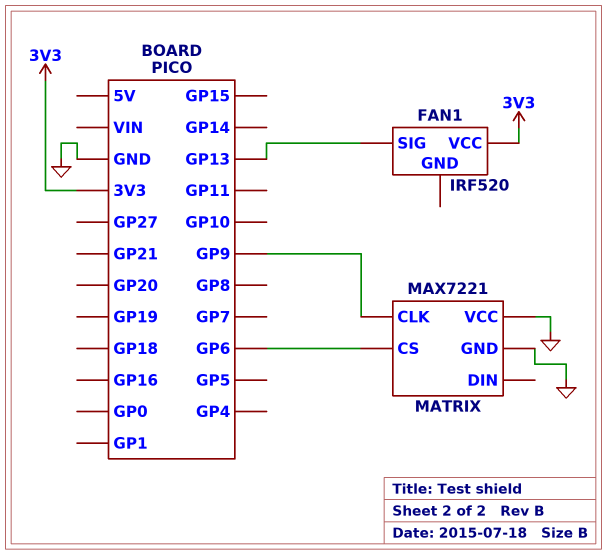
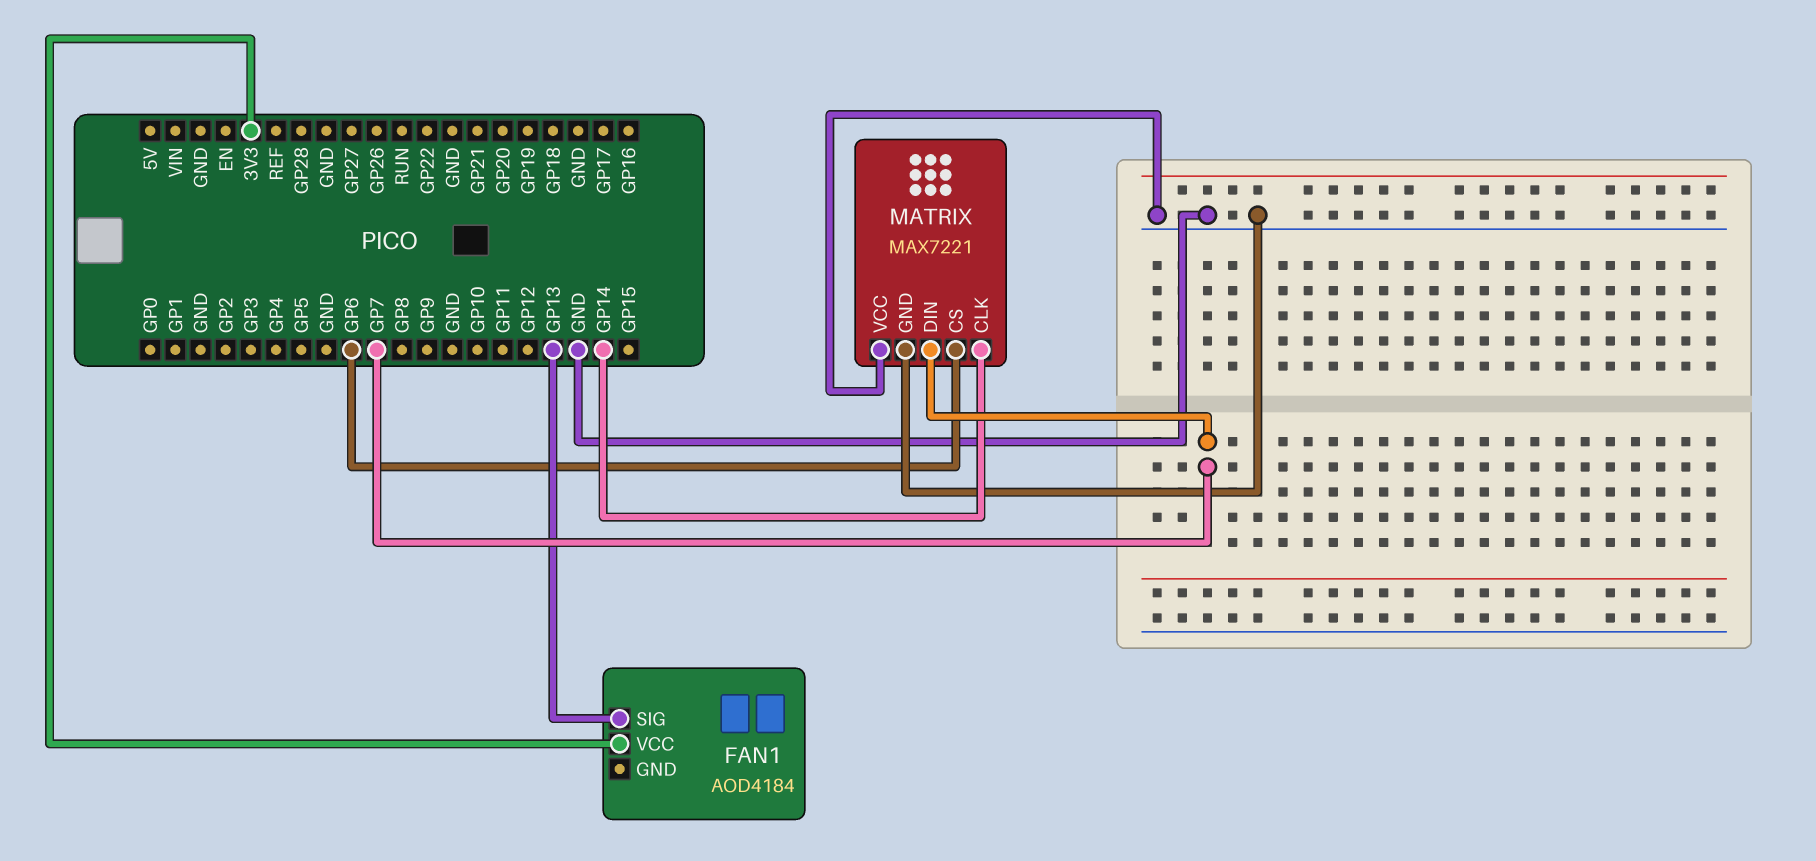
FAN1: IRF520 -> AOD4184
MATRIX pin CLK: GP9 -> GP14
MATRIX pin DIN: none -> GP7

